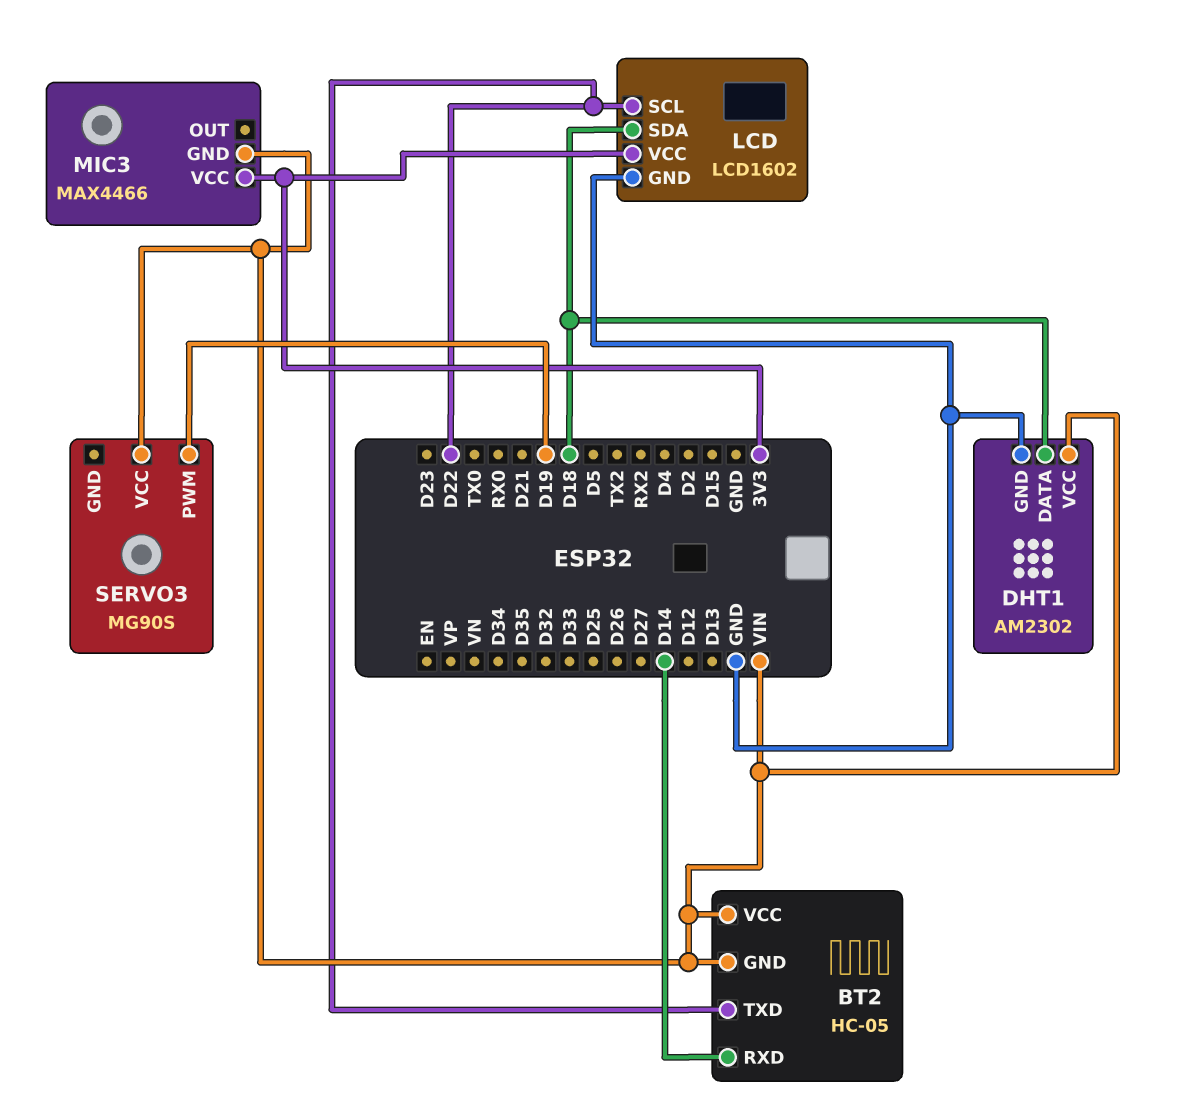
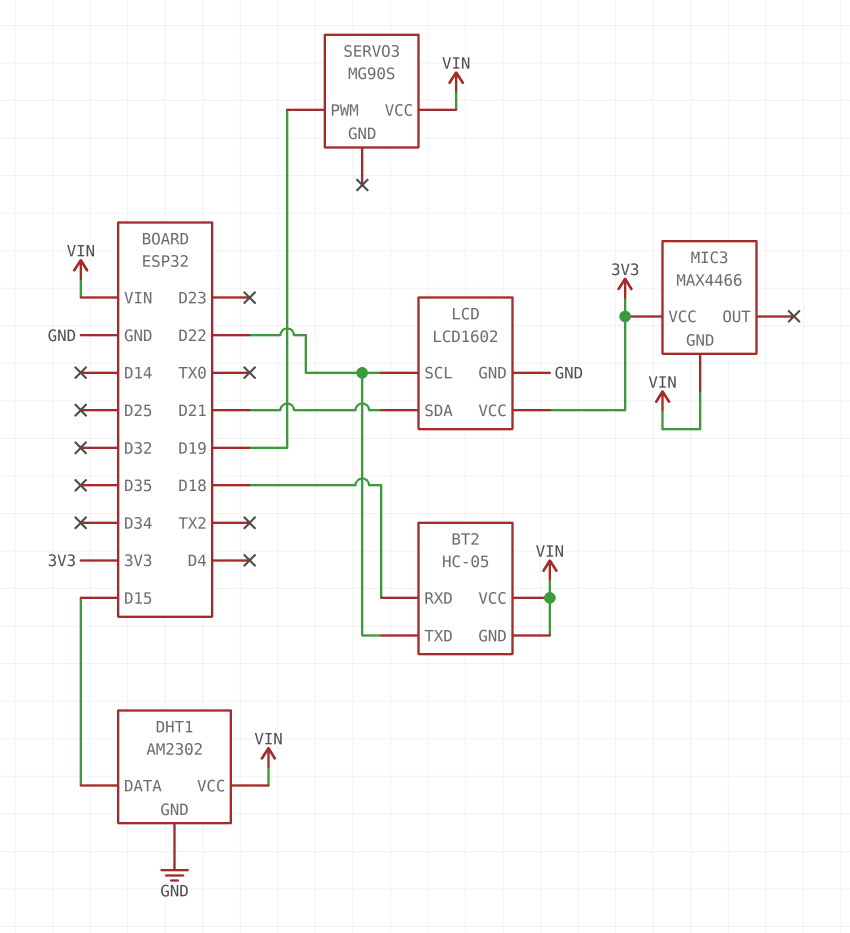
BT2 pin RXD: D14 -> D18
DHT1 pin DATA: D18 -> D15
LCD pin SDA: D18 -> D21

